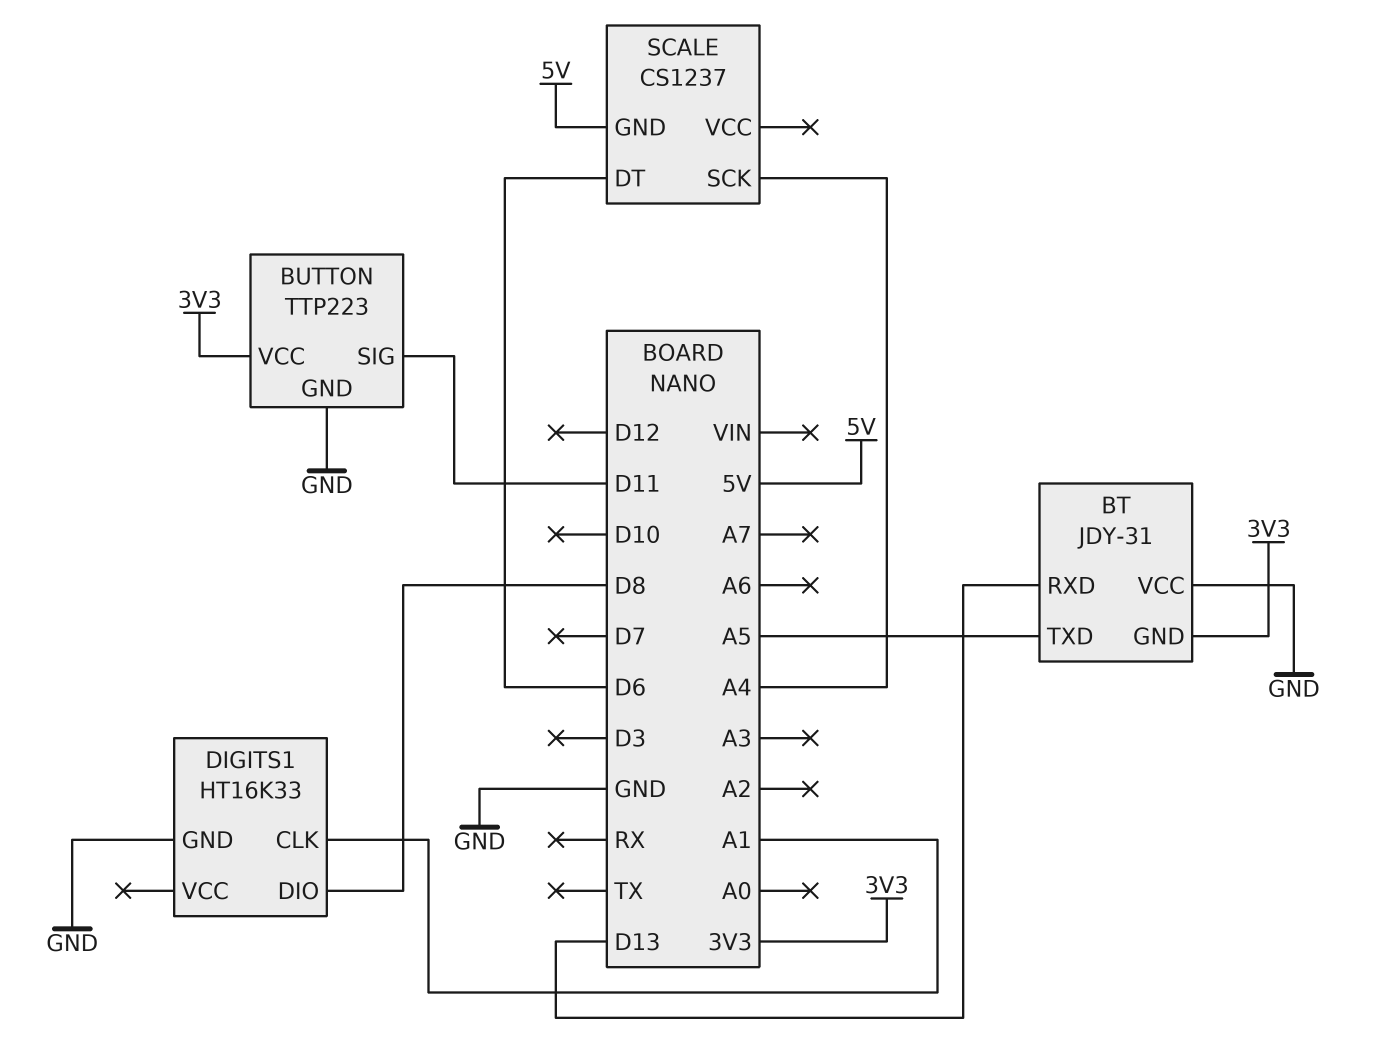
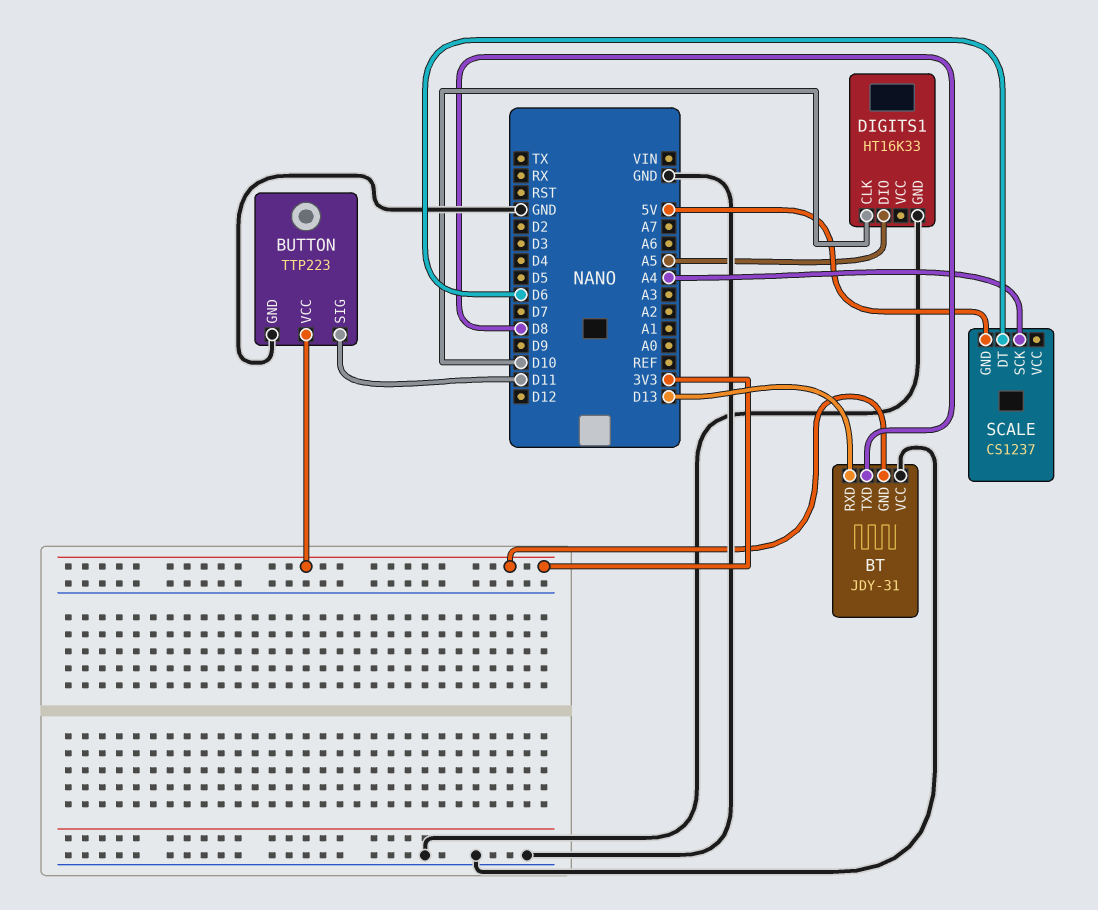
BT pin TXD: A5 -> D8
DIGITS1 pin CLK: A1 -> D10
DIGITS1 pin DIO: D8 -> A5

